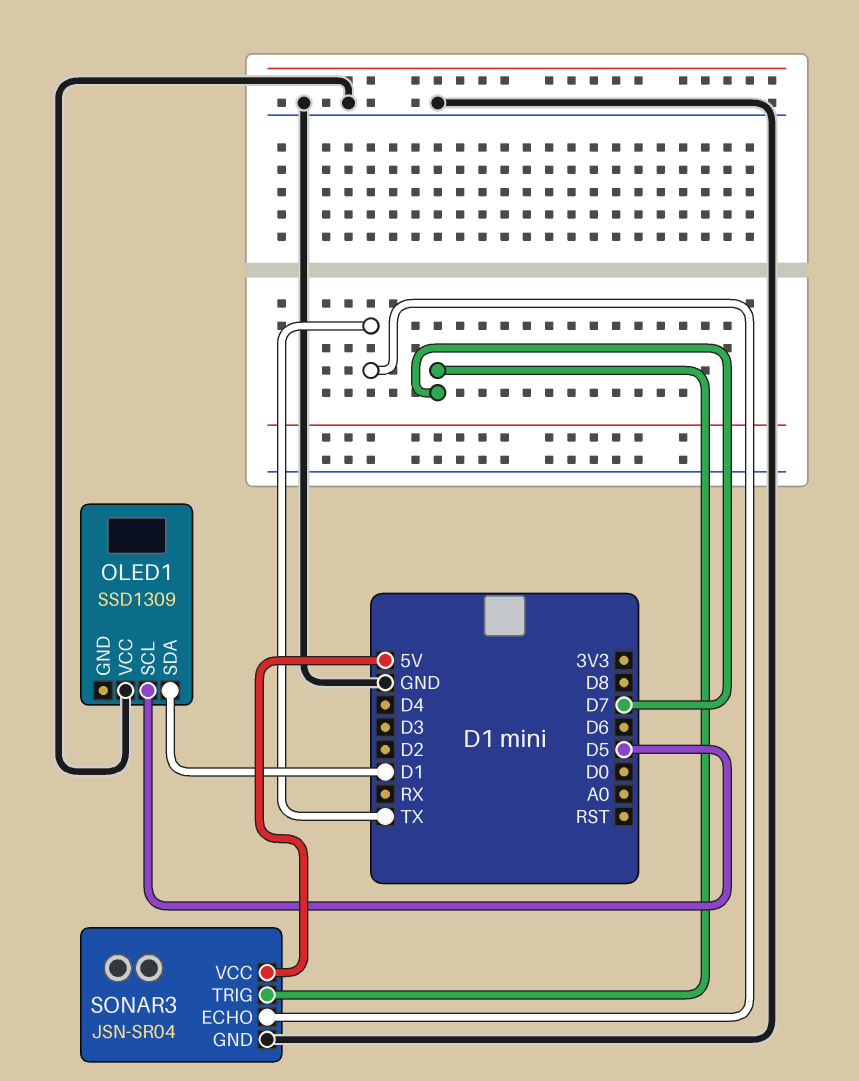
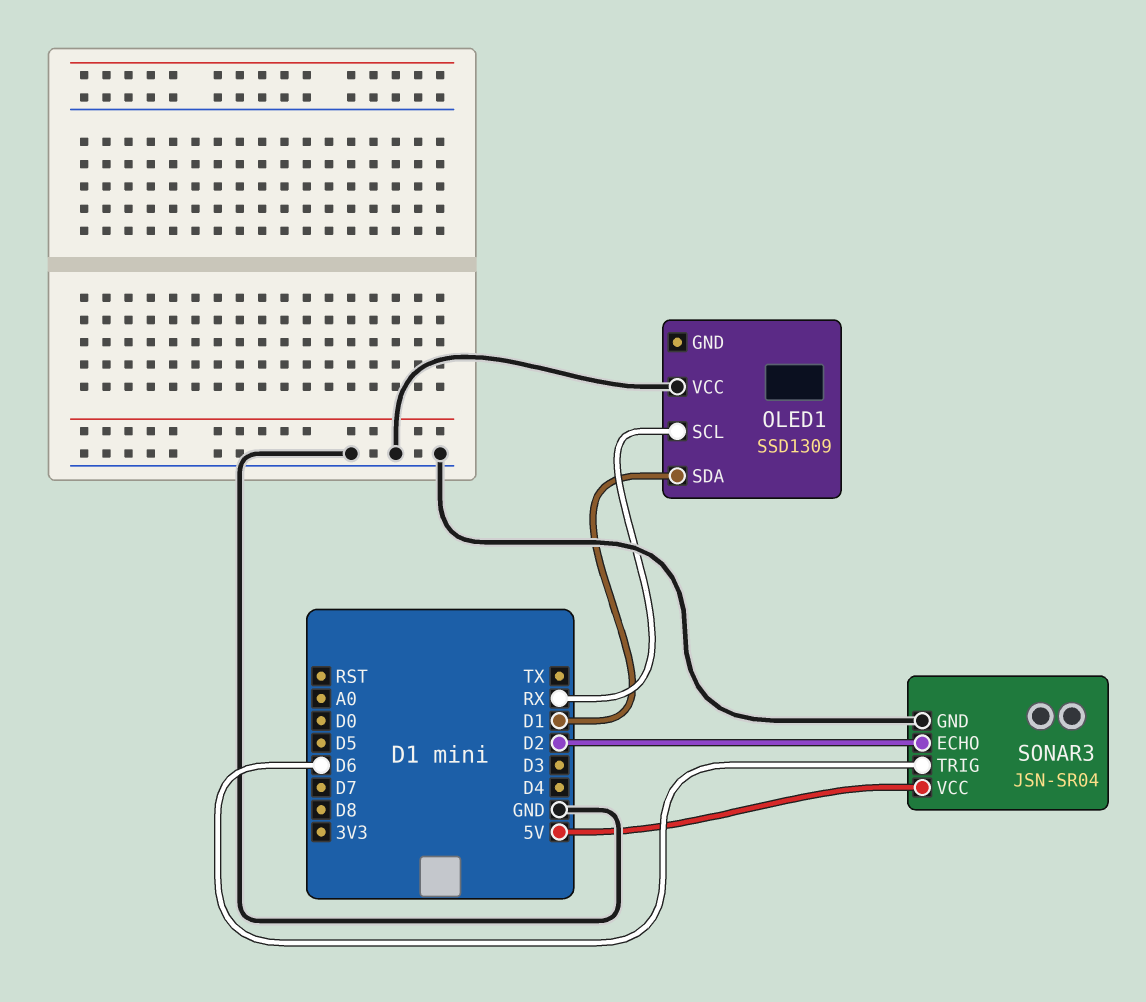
OLED1 pin SCL: D5 -> RX
SONAR3 pin ECHO: TX -> D2
SONAR3 pin TRIG: D7 -> D6

